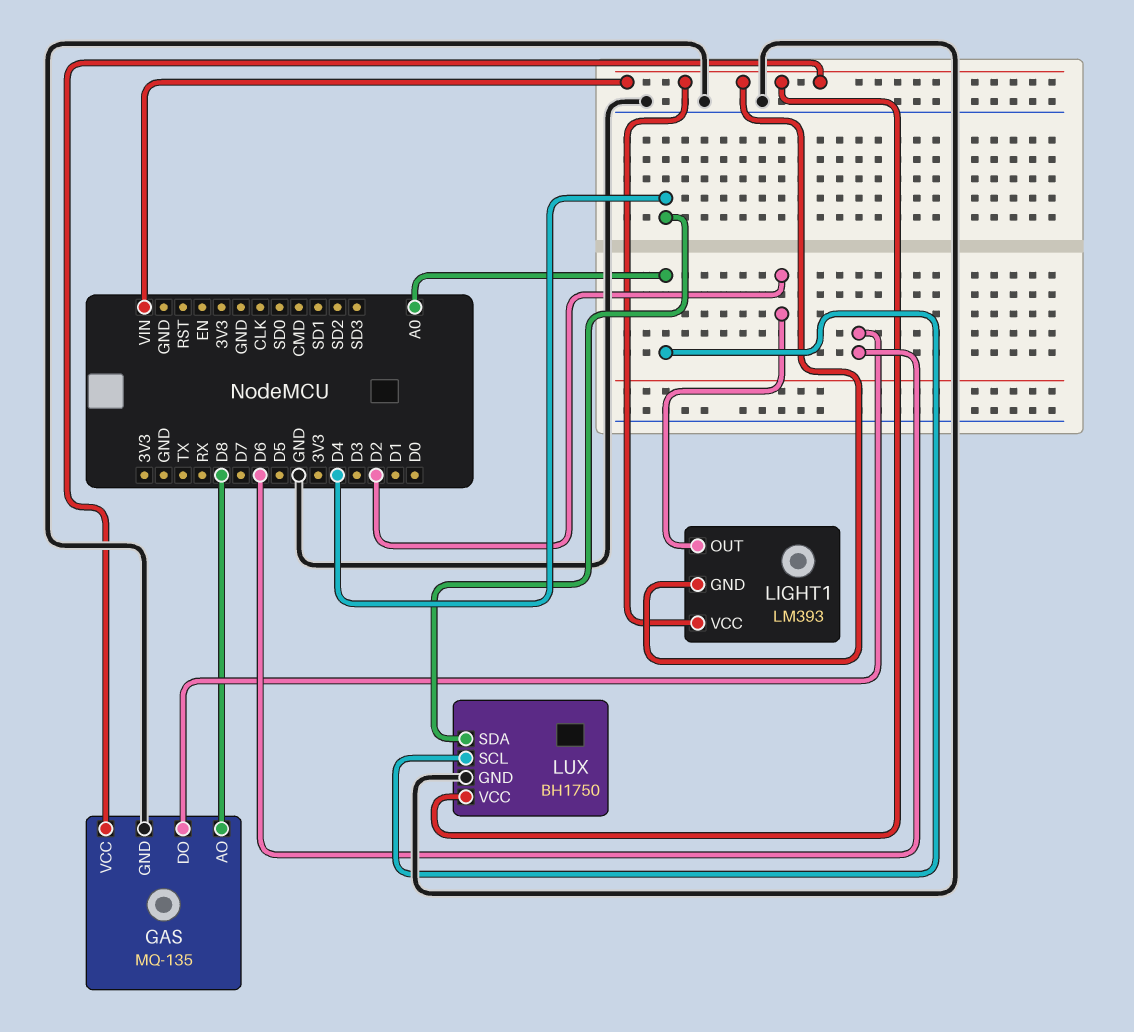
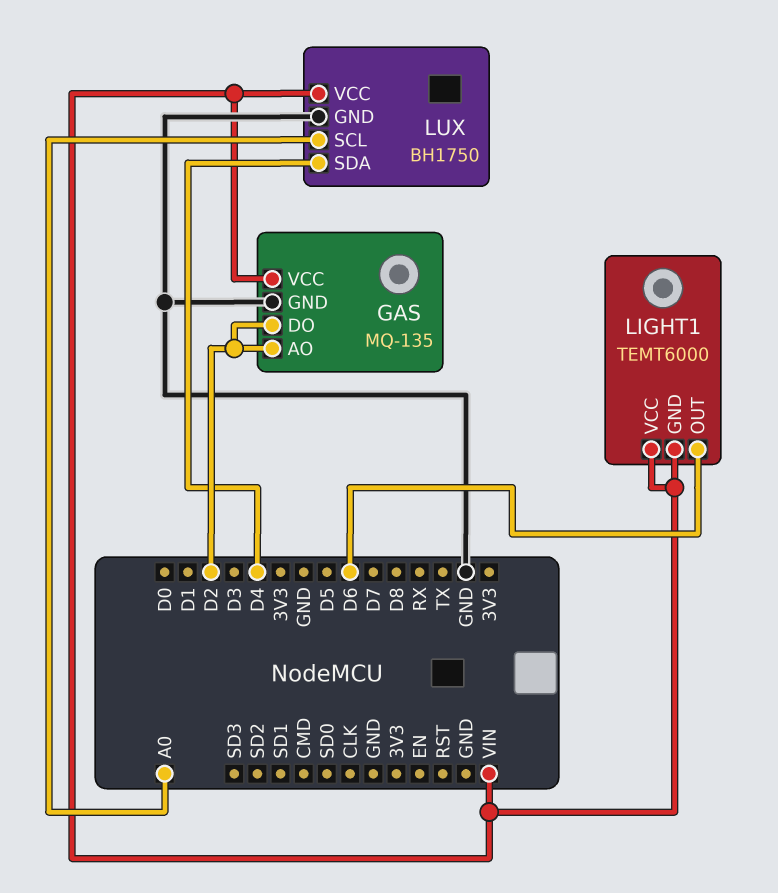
GAS pin AO: D8 -> D2
GAS pin DO: D6 -> D2
LIGHT1: LM393 -> TEMT6000
LIGHT1 pin OUT: D2 -> D6

